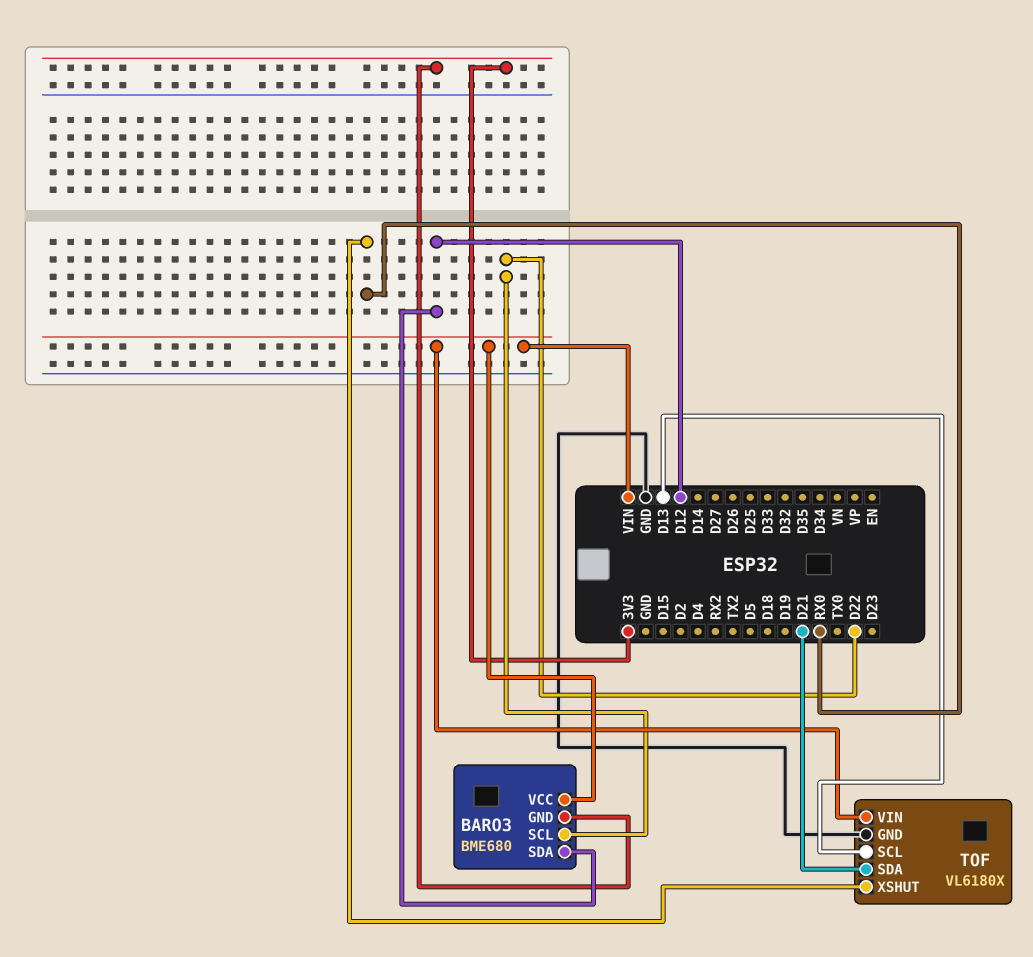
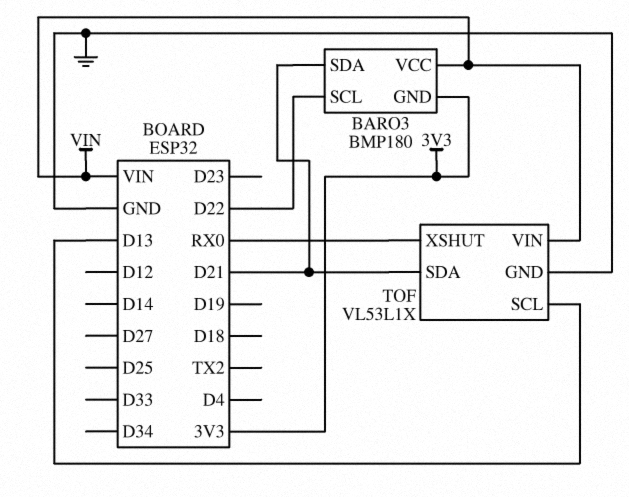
BARO3: BME680 -> BMP180
BARO3 pin SDA: D12 -> D21
TOF: VL6180X -> VL53L1X

